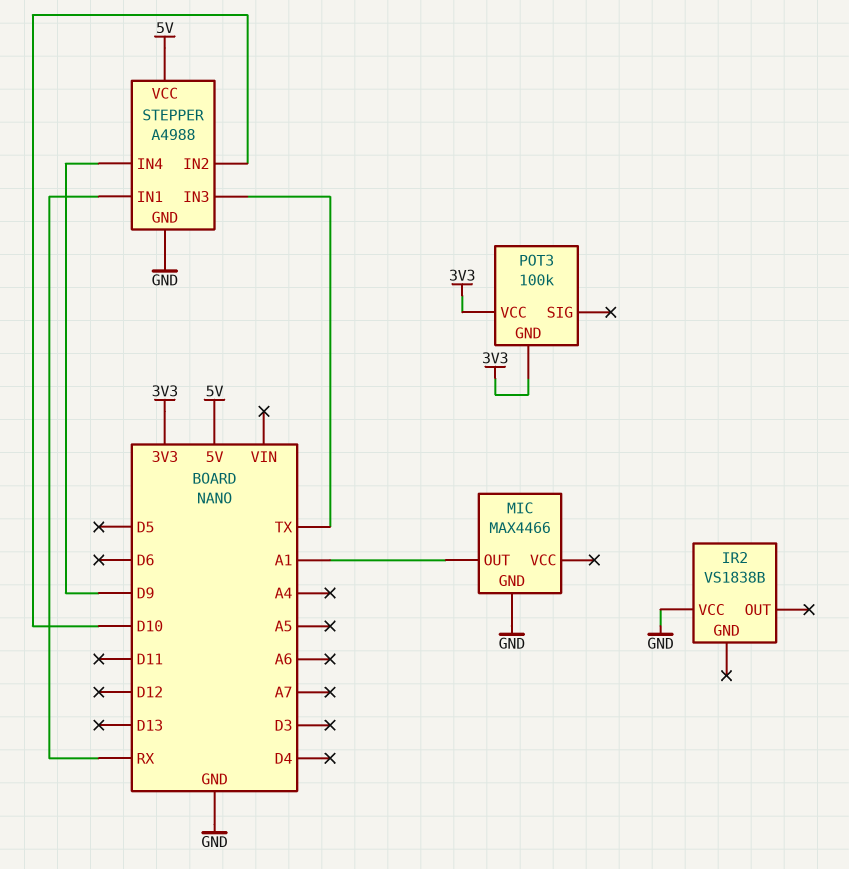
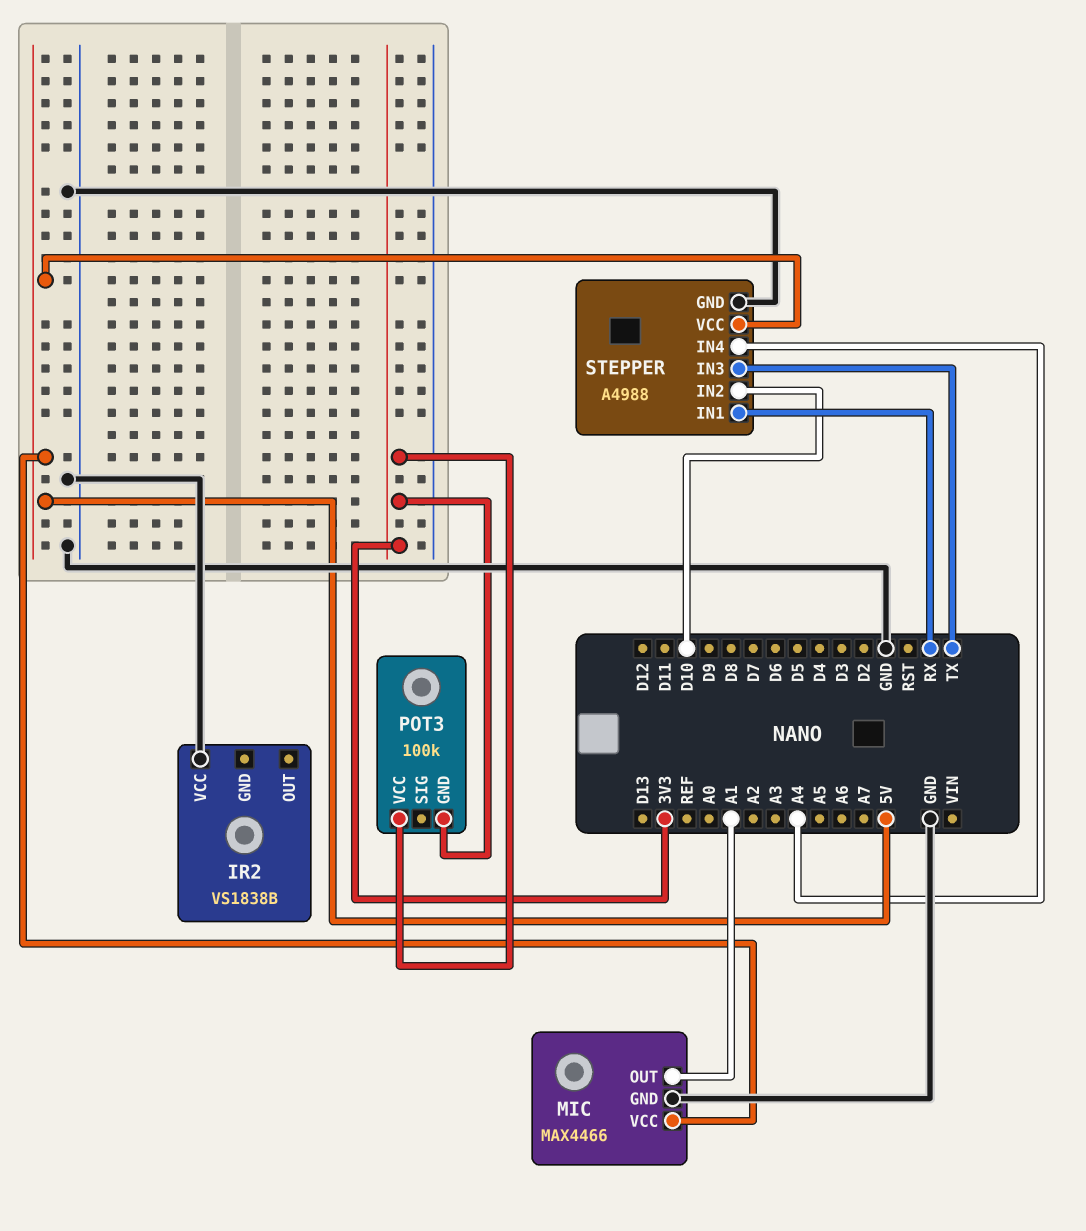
MIC pin VCC: none -> 5V
STEPPER pin IN4: D9 -> A4

